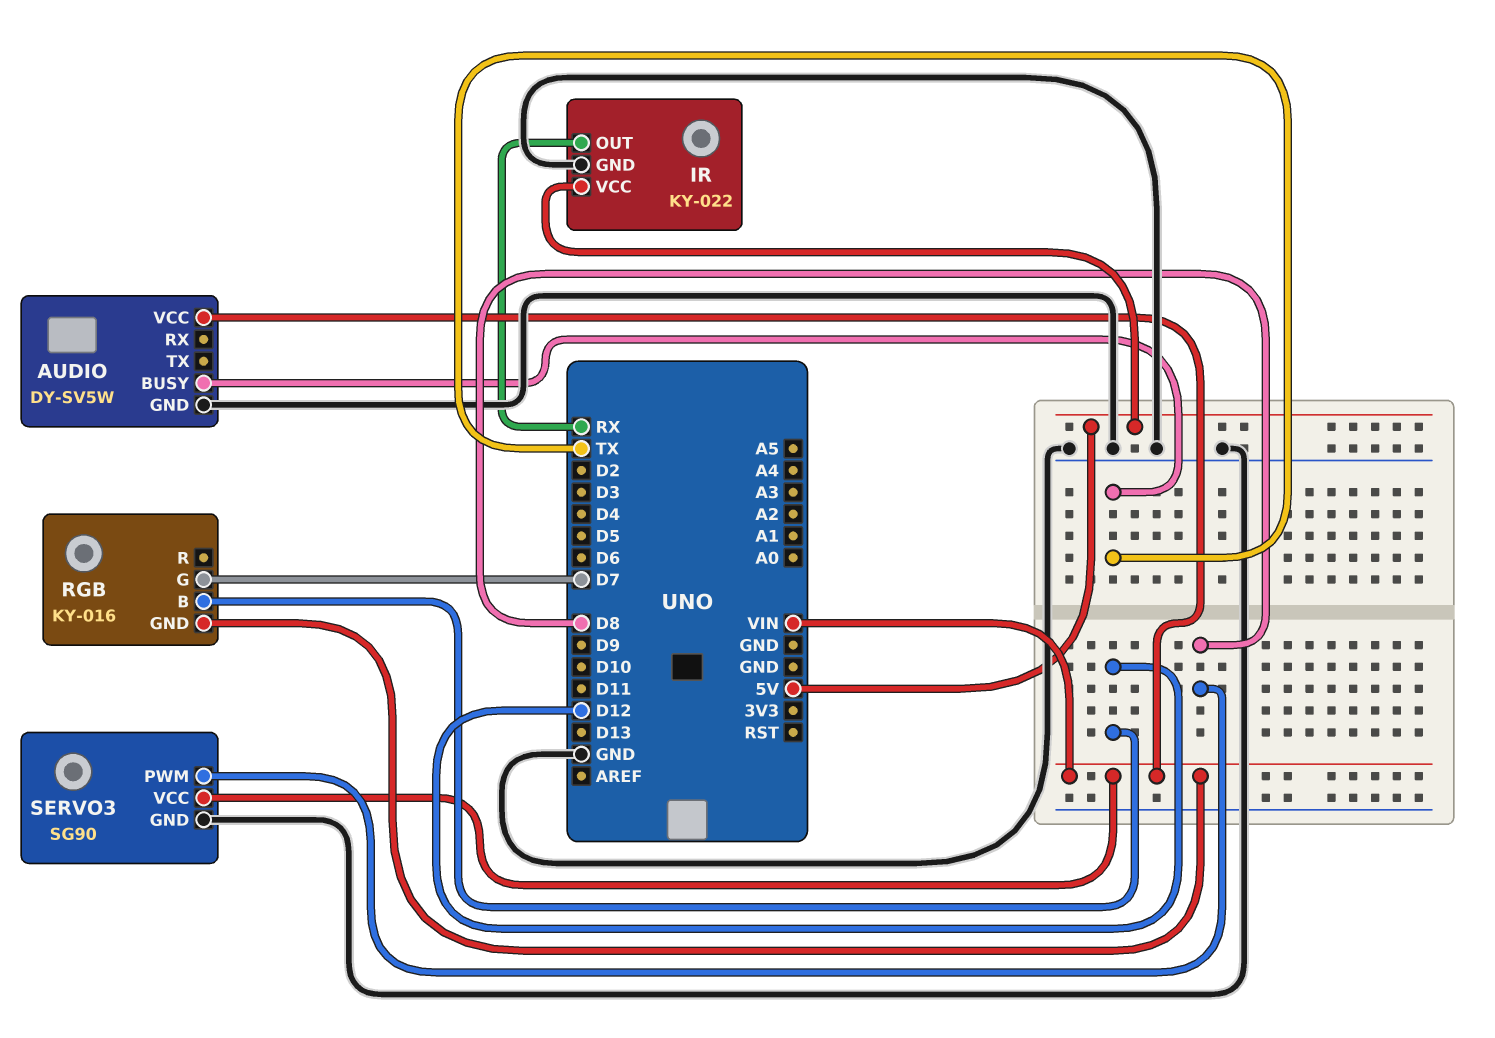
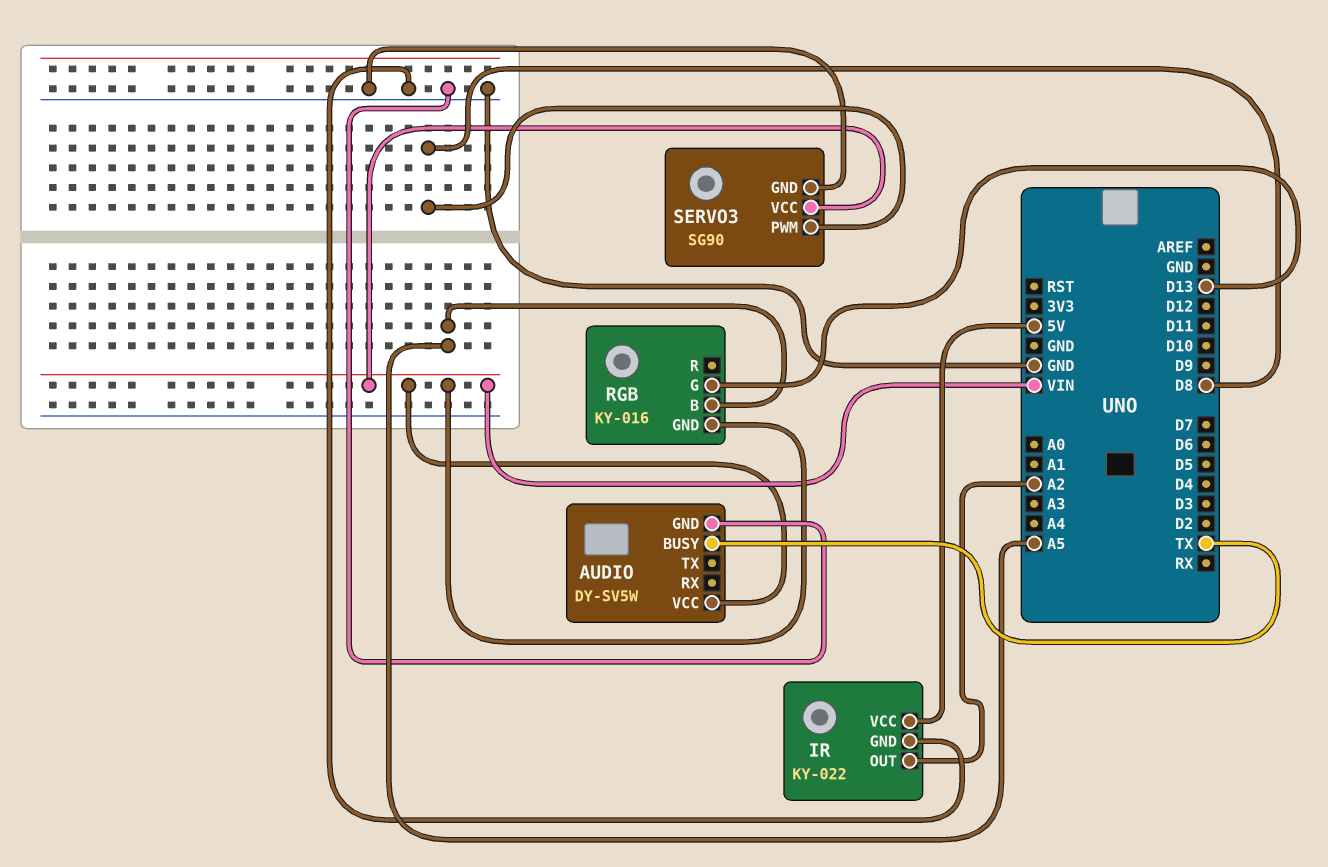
IR pin OUT: RX -> A2
RGB pin B: D12 -> A5
RGB pin G: D7 -> D13

